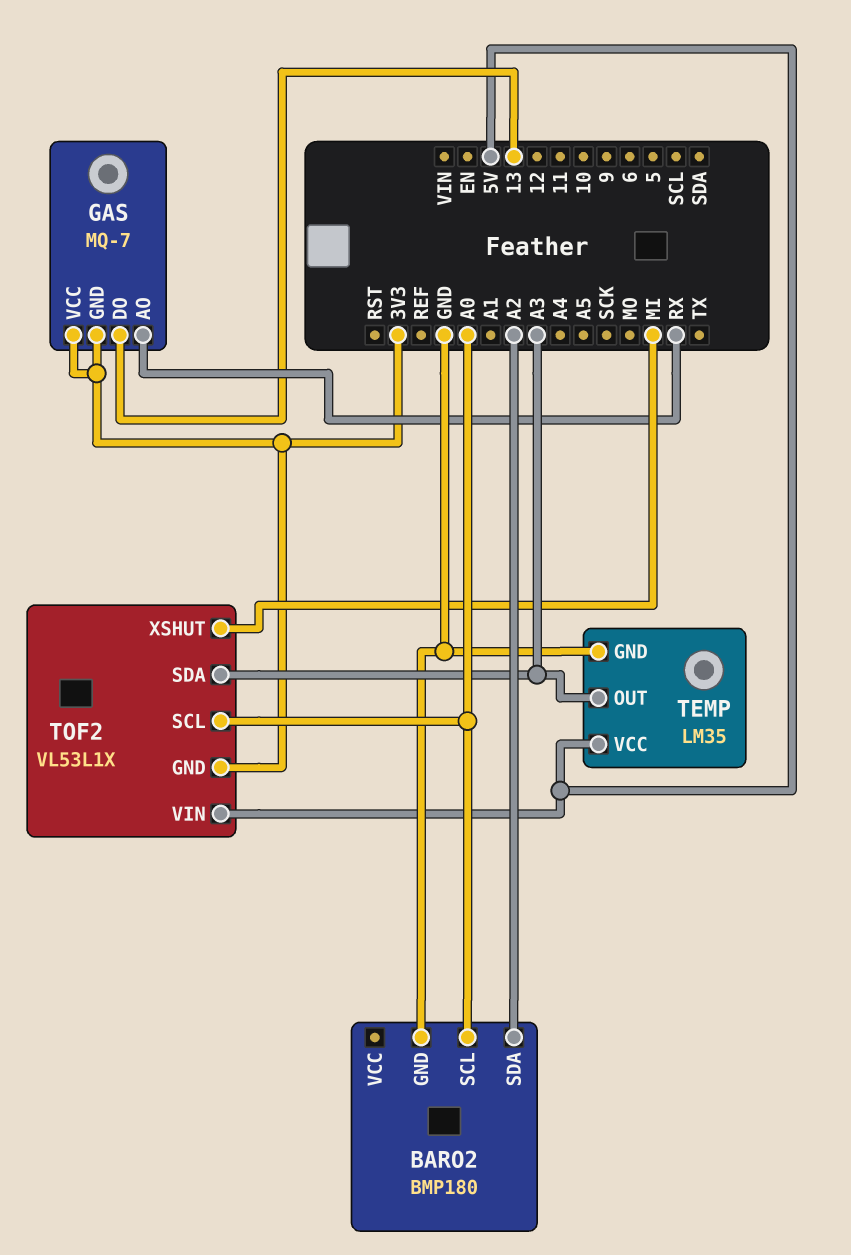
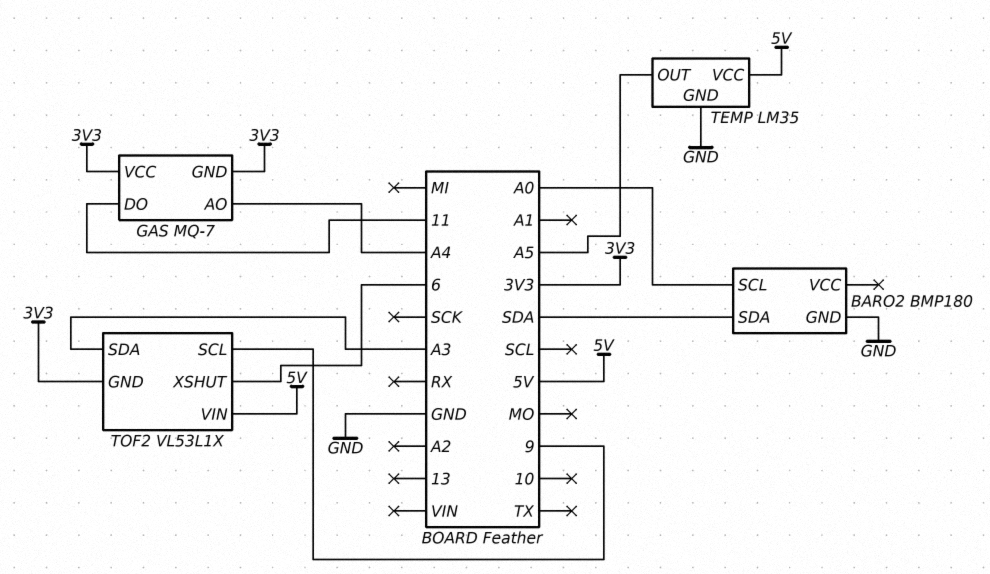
BARO2 pin SDA: A2 -> SDA
GAS pin AO: RX -> A4
GAS pin DO: 13 -> 11
TEMP pin OUT: A3 -> A5
TOF2 pin SCL: A0 -> 9
TOF2 pin XSHUT: MI -> 6

